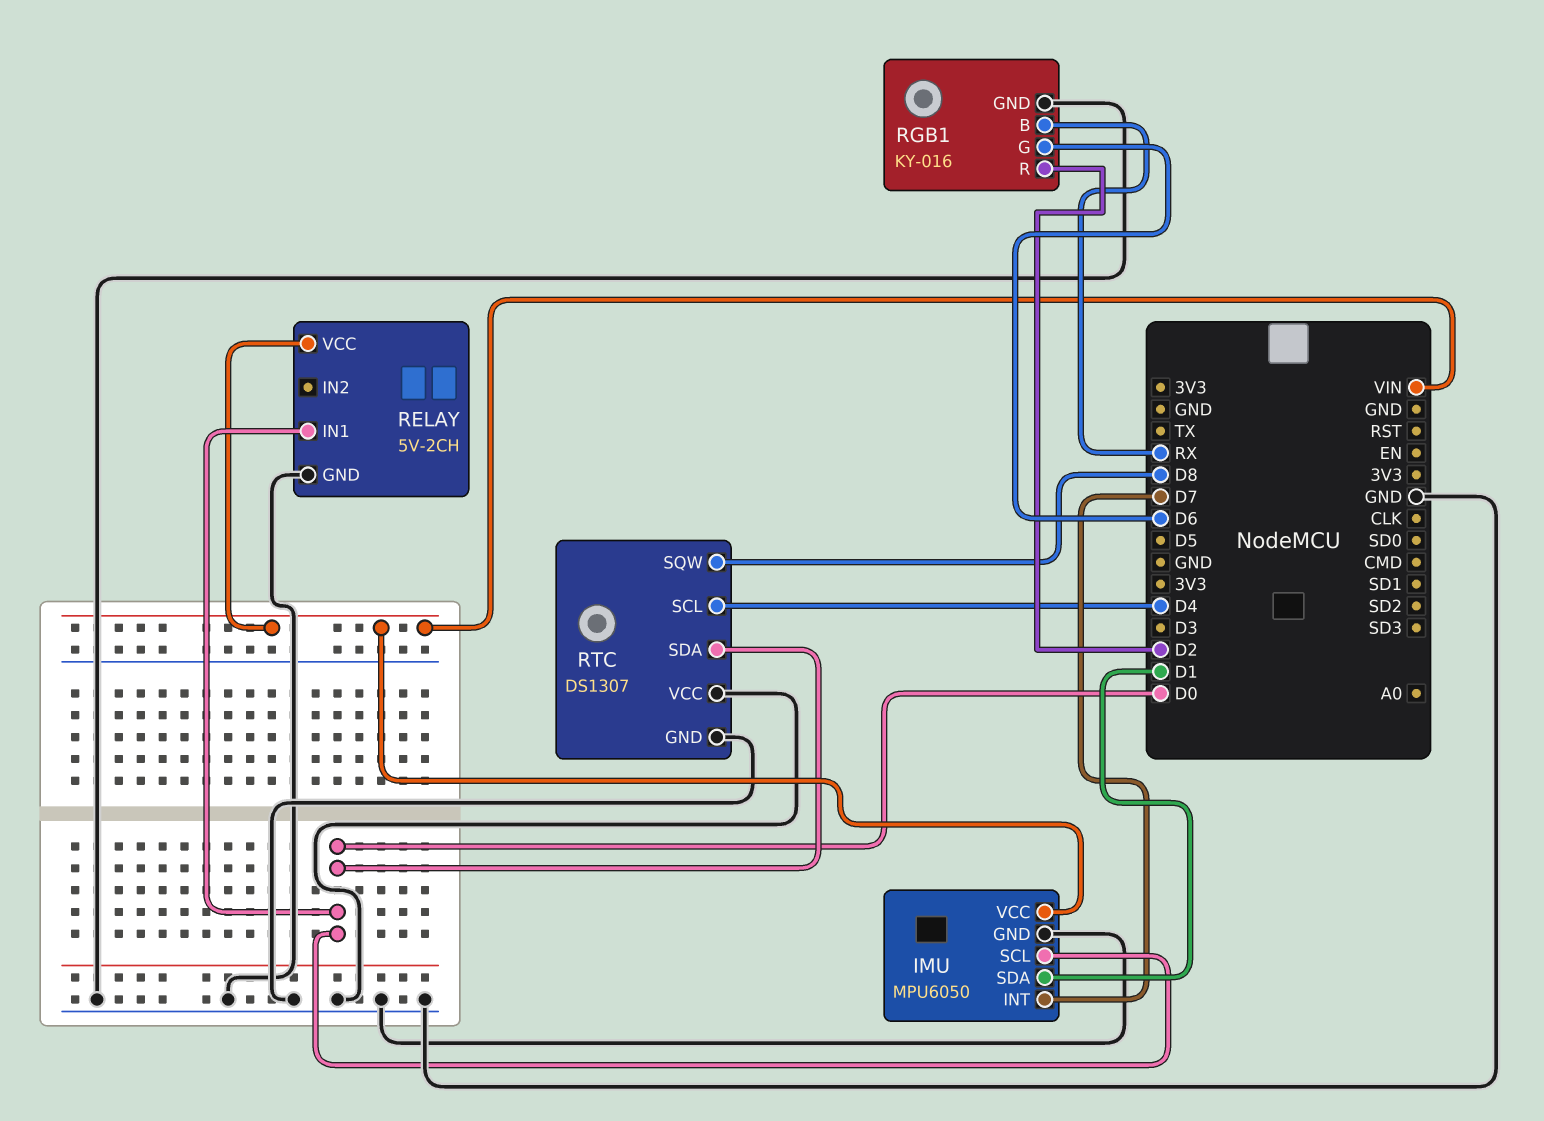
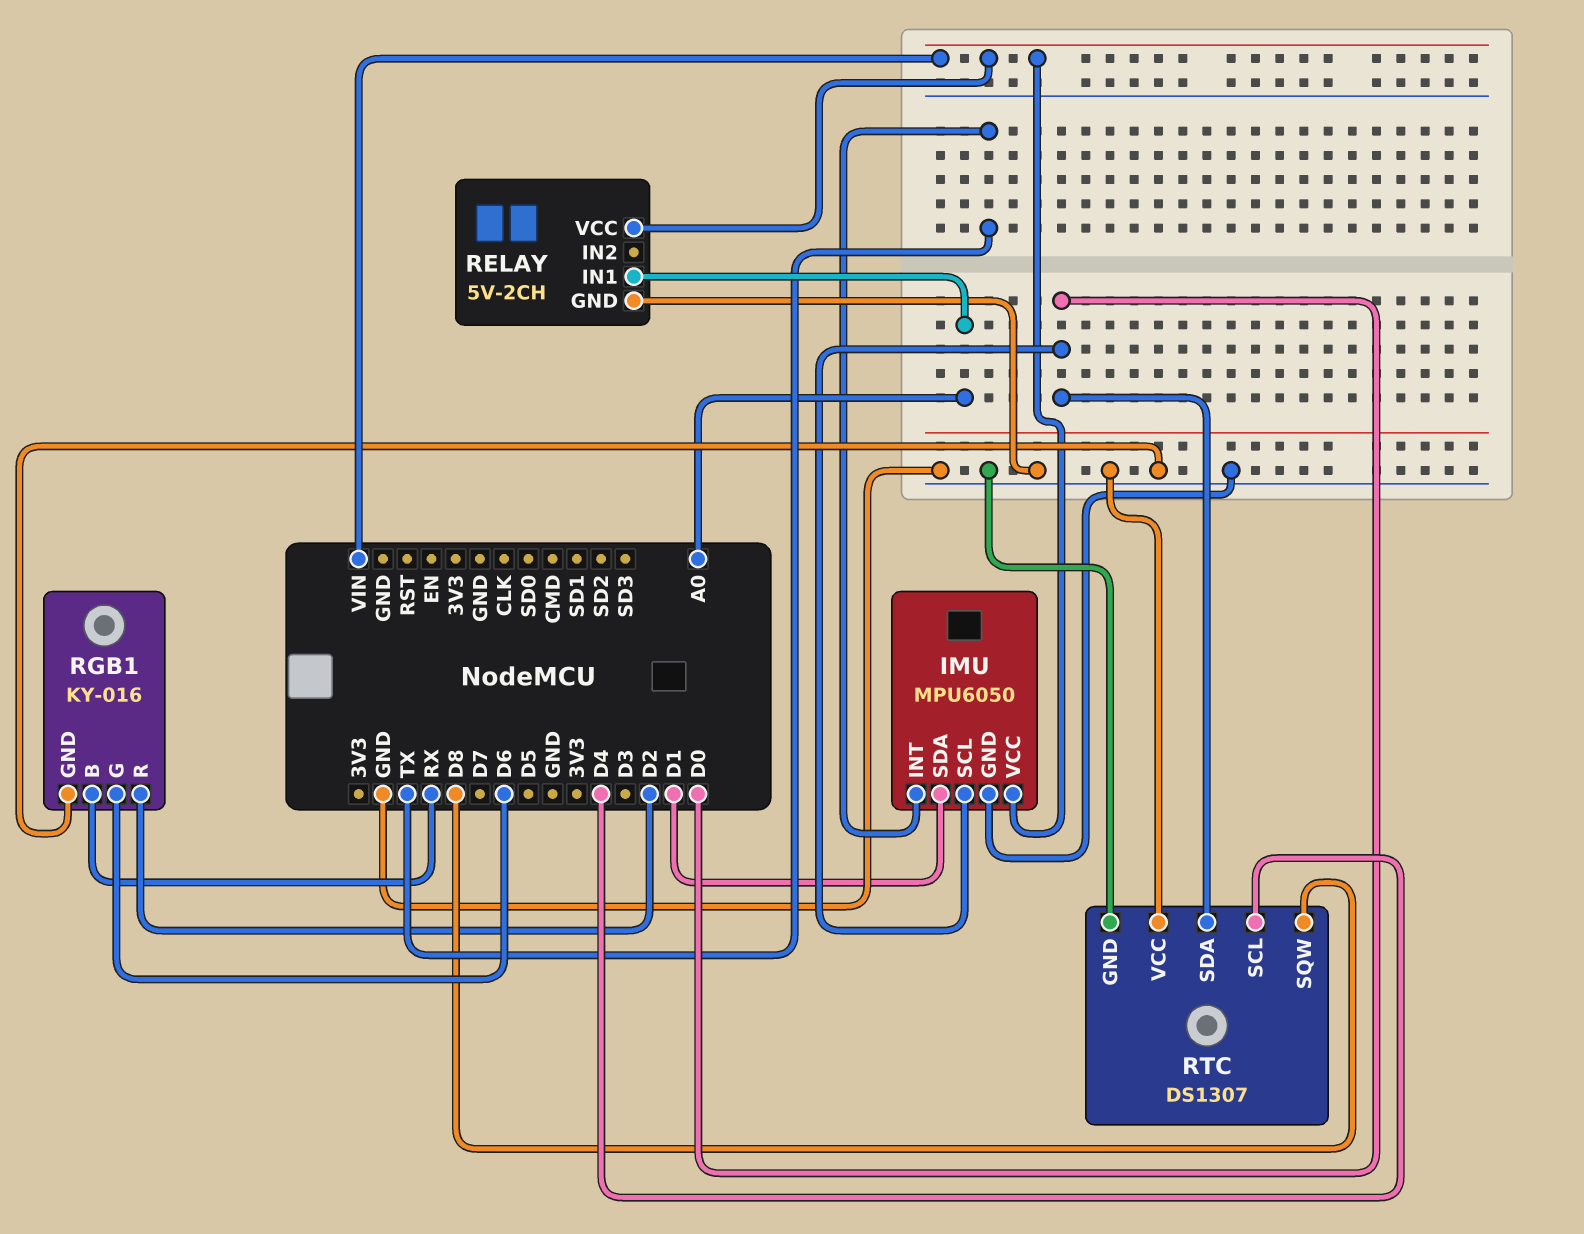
IMU pin INT: D7 -> TX
RELAY pin IN1: D0 -> A0

